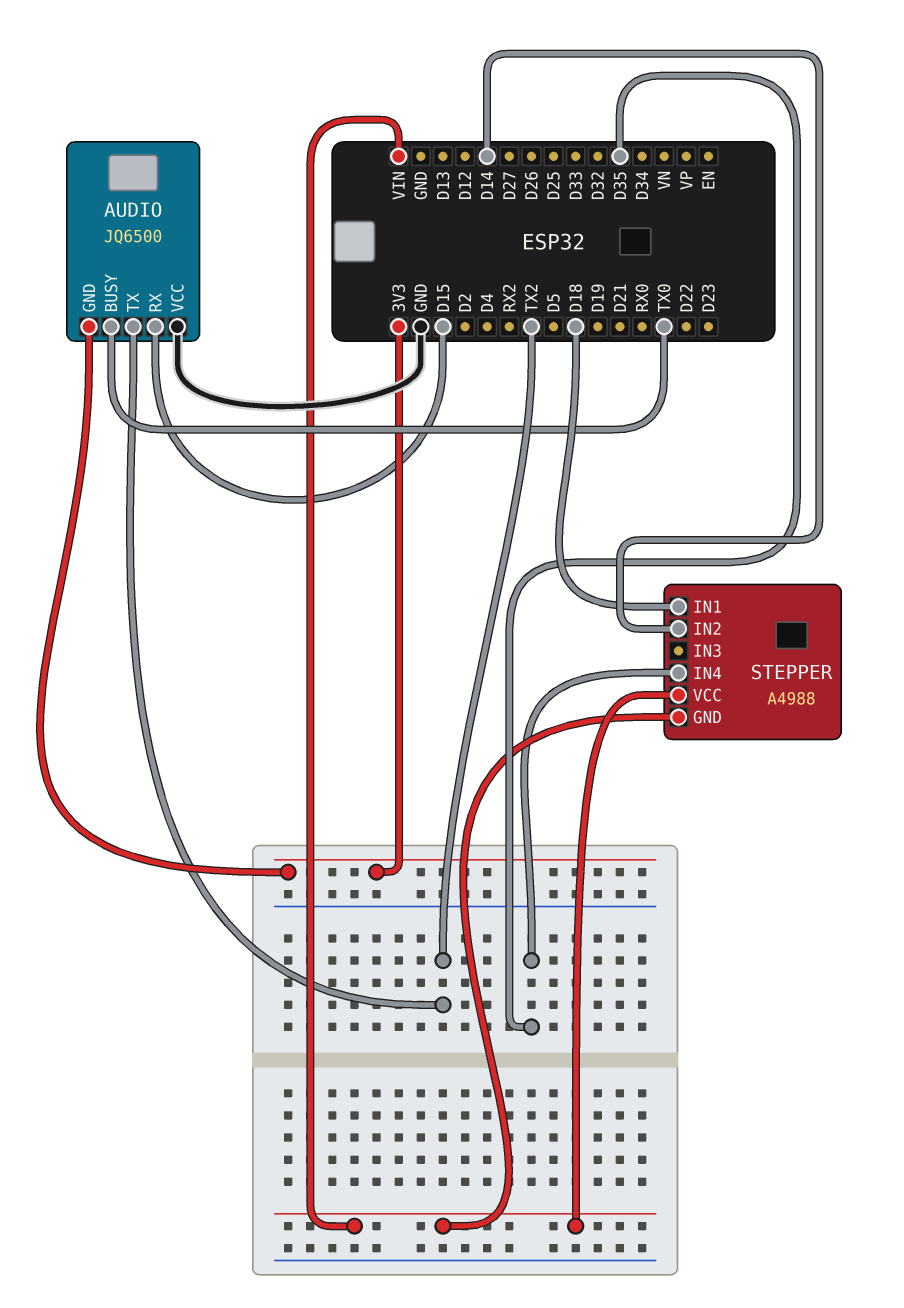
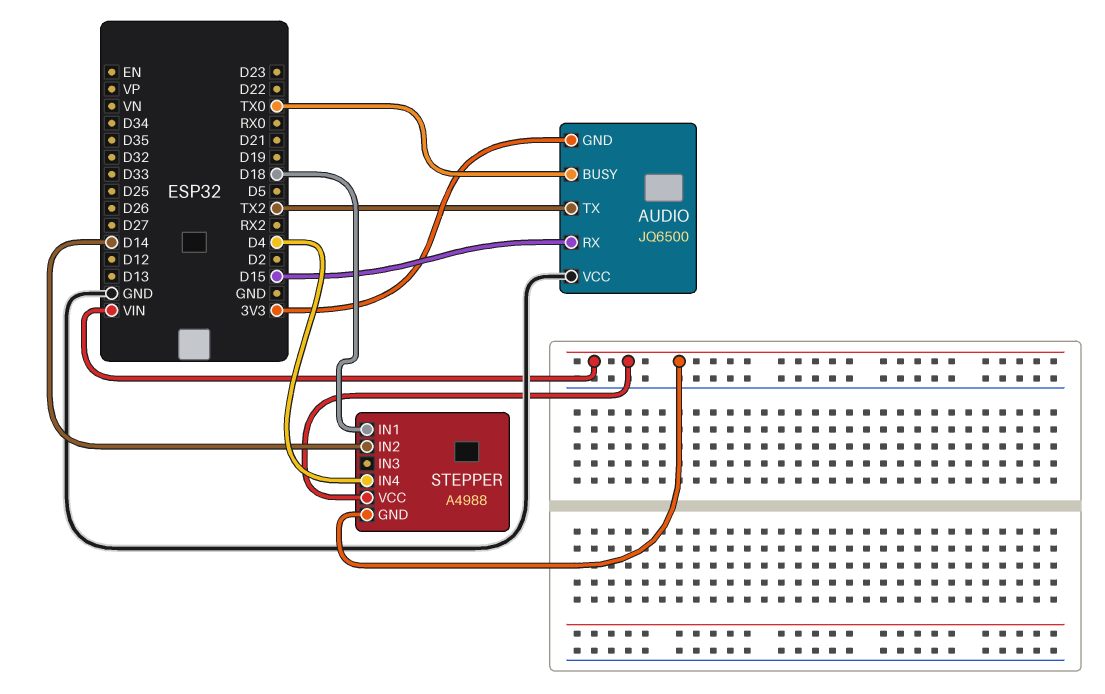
STEPPER pin IN4: D35 -> D4

